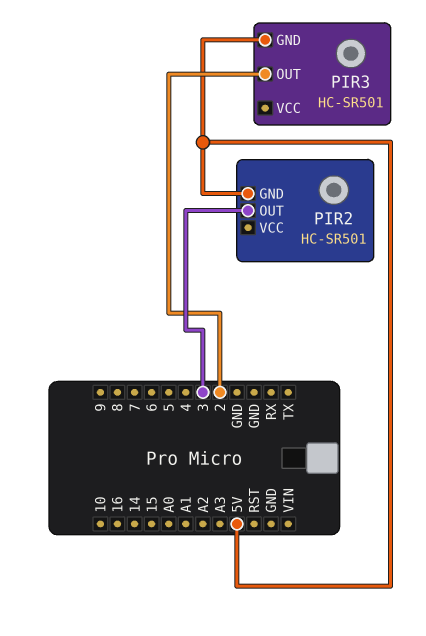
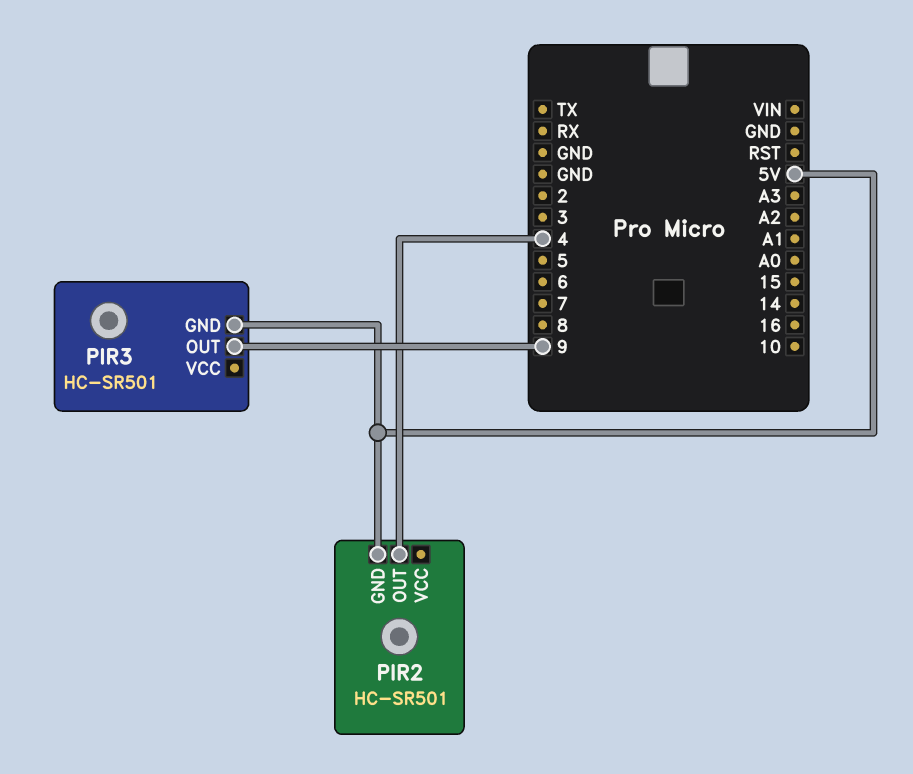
PIR2 pin OUT: 3 -> 4
PIR3 pin OUT: 2 -> 9

